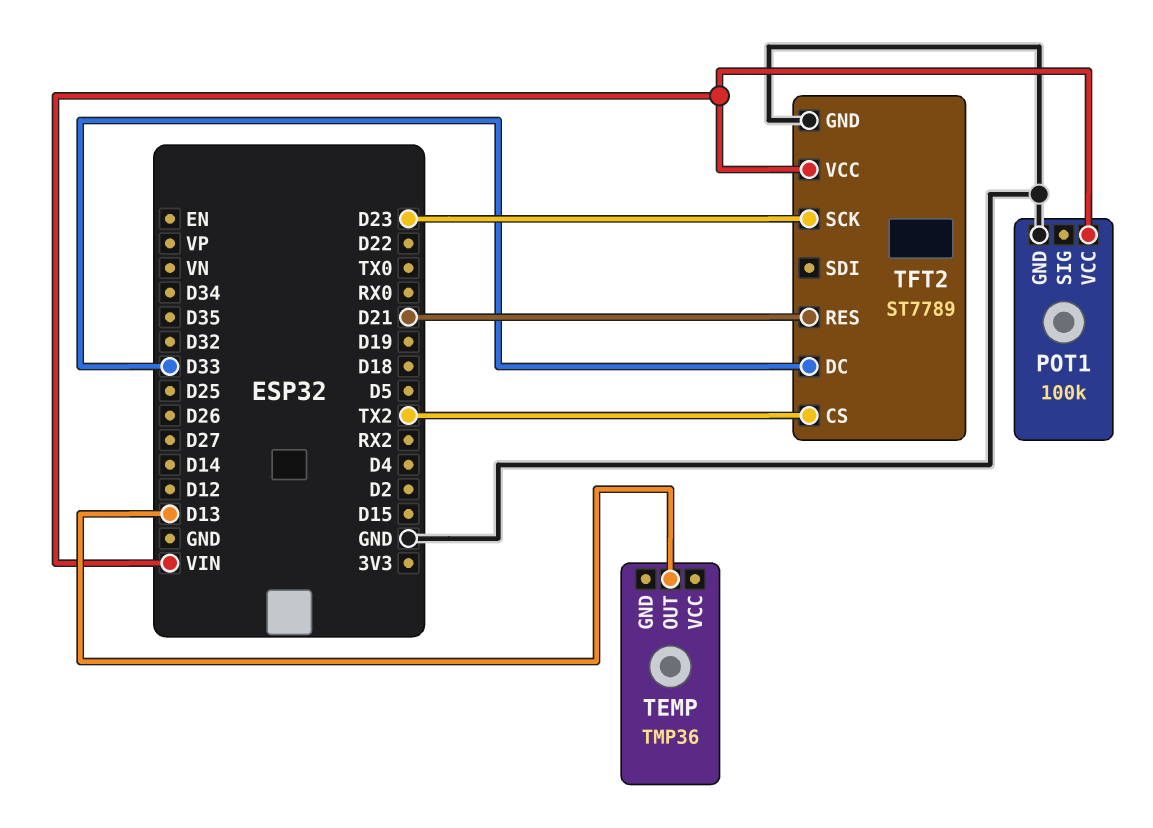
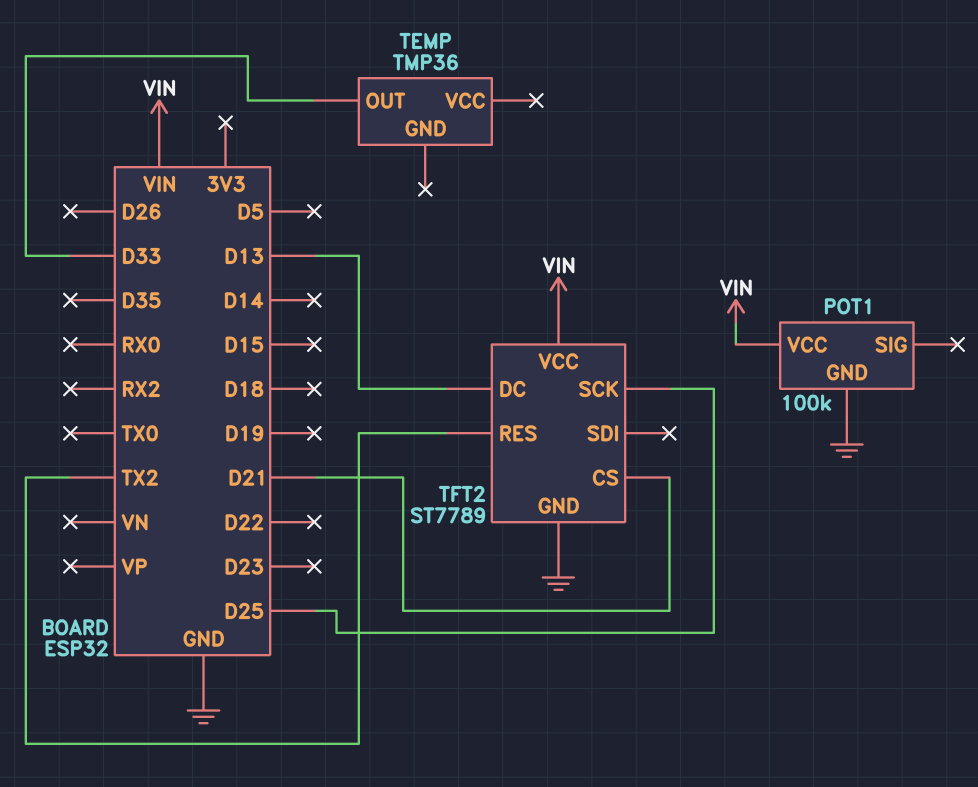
TEMP pin OUT: D13 -> D33
TFT2 pin CS: TX2 -> D21
TFT2 pin DC: D33 -> D13
TFT2 pin RES: D21 -> TX2
TFT2 pin SCK: D23 -> D25

